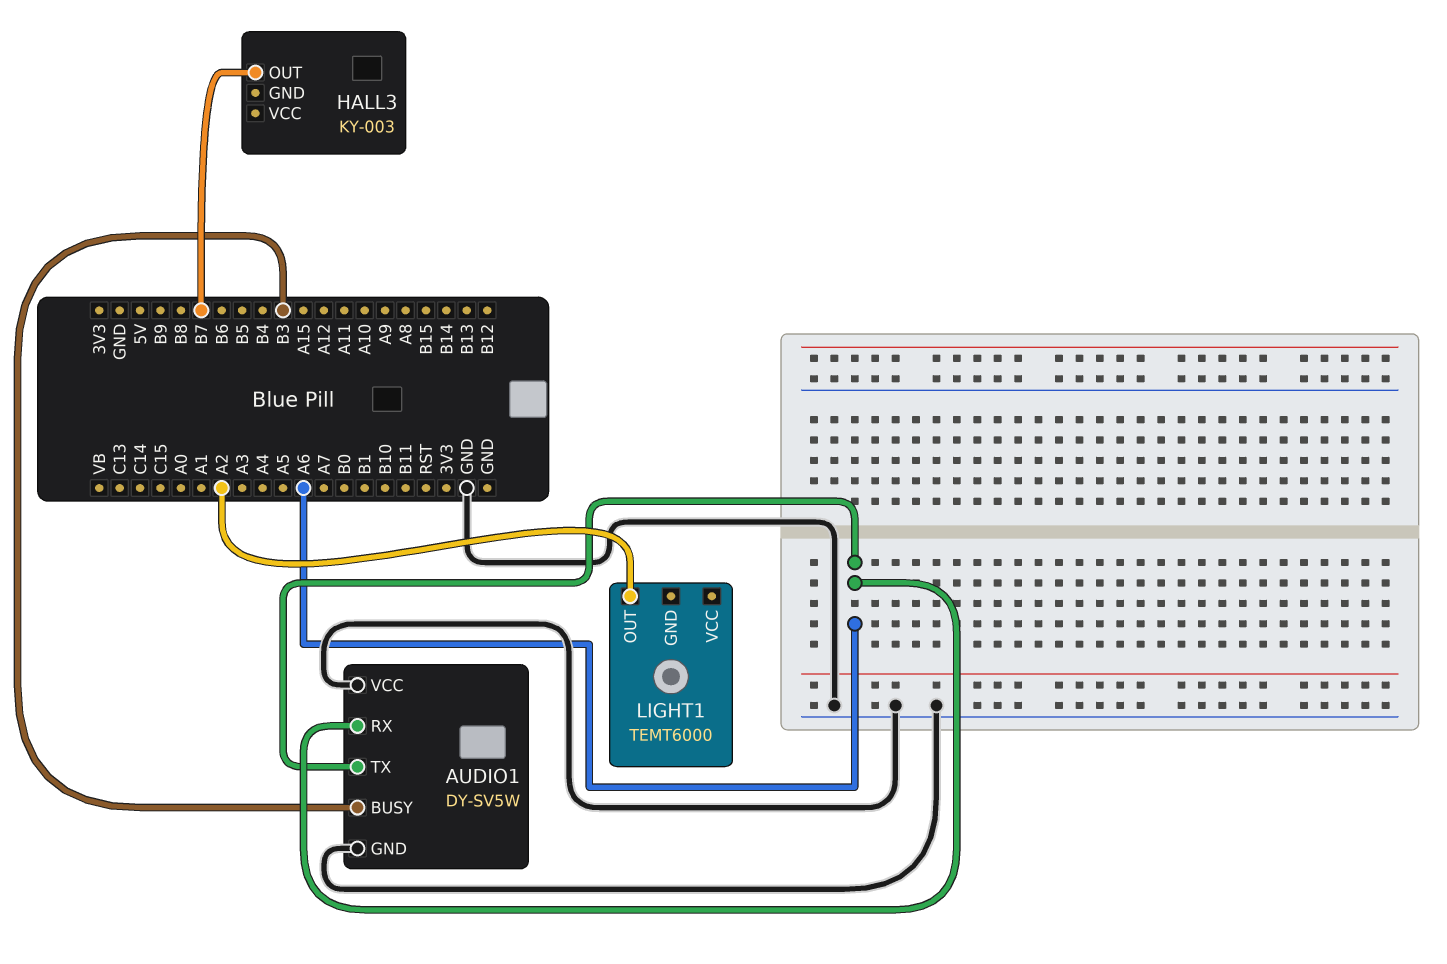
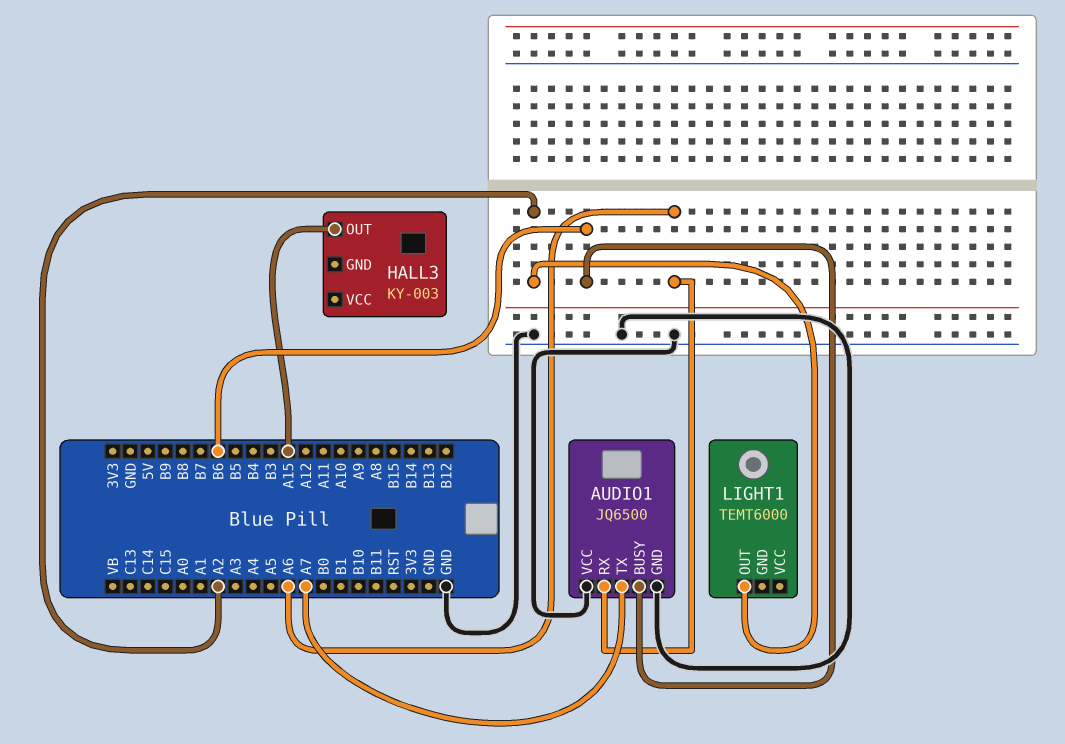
AUDIO1: DY-SV5W -> JQ6500
AUDIO1 pin BUSY: B3 -> B6
AUDIO1 pin TX: A6 -> A7
HALL3 pin OUT: B7 -> A15

